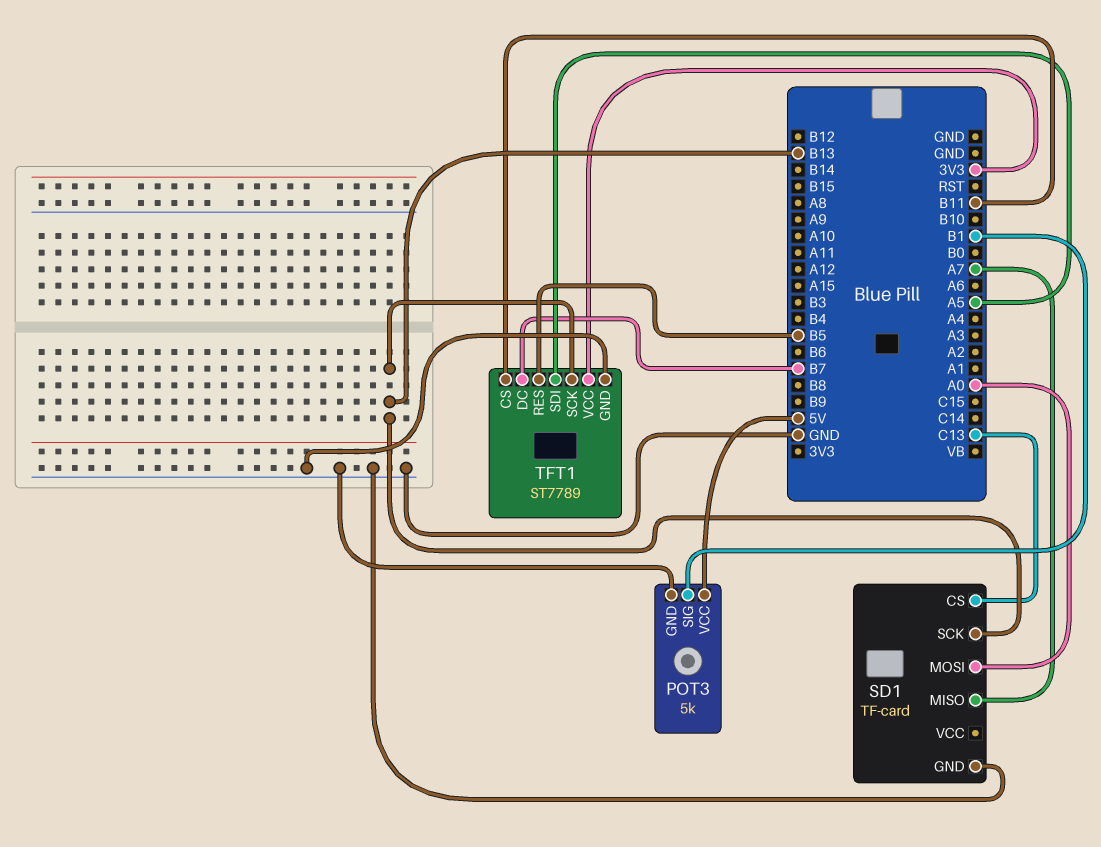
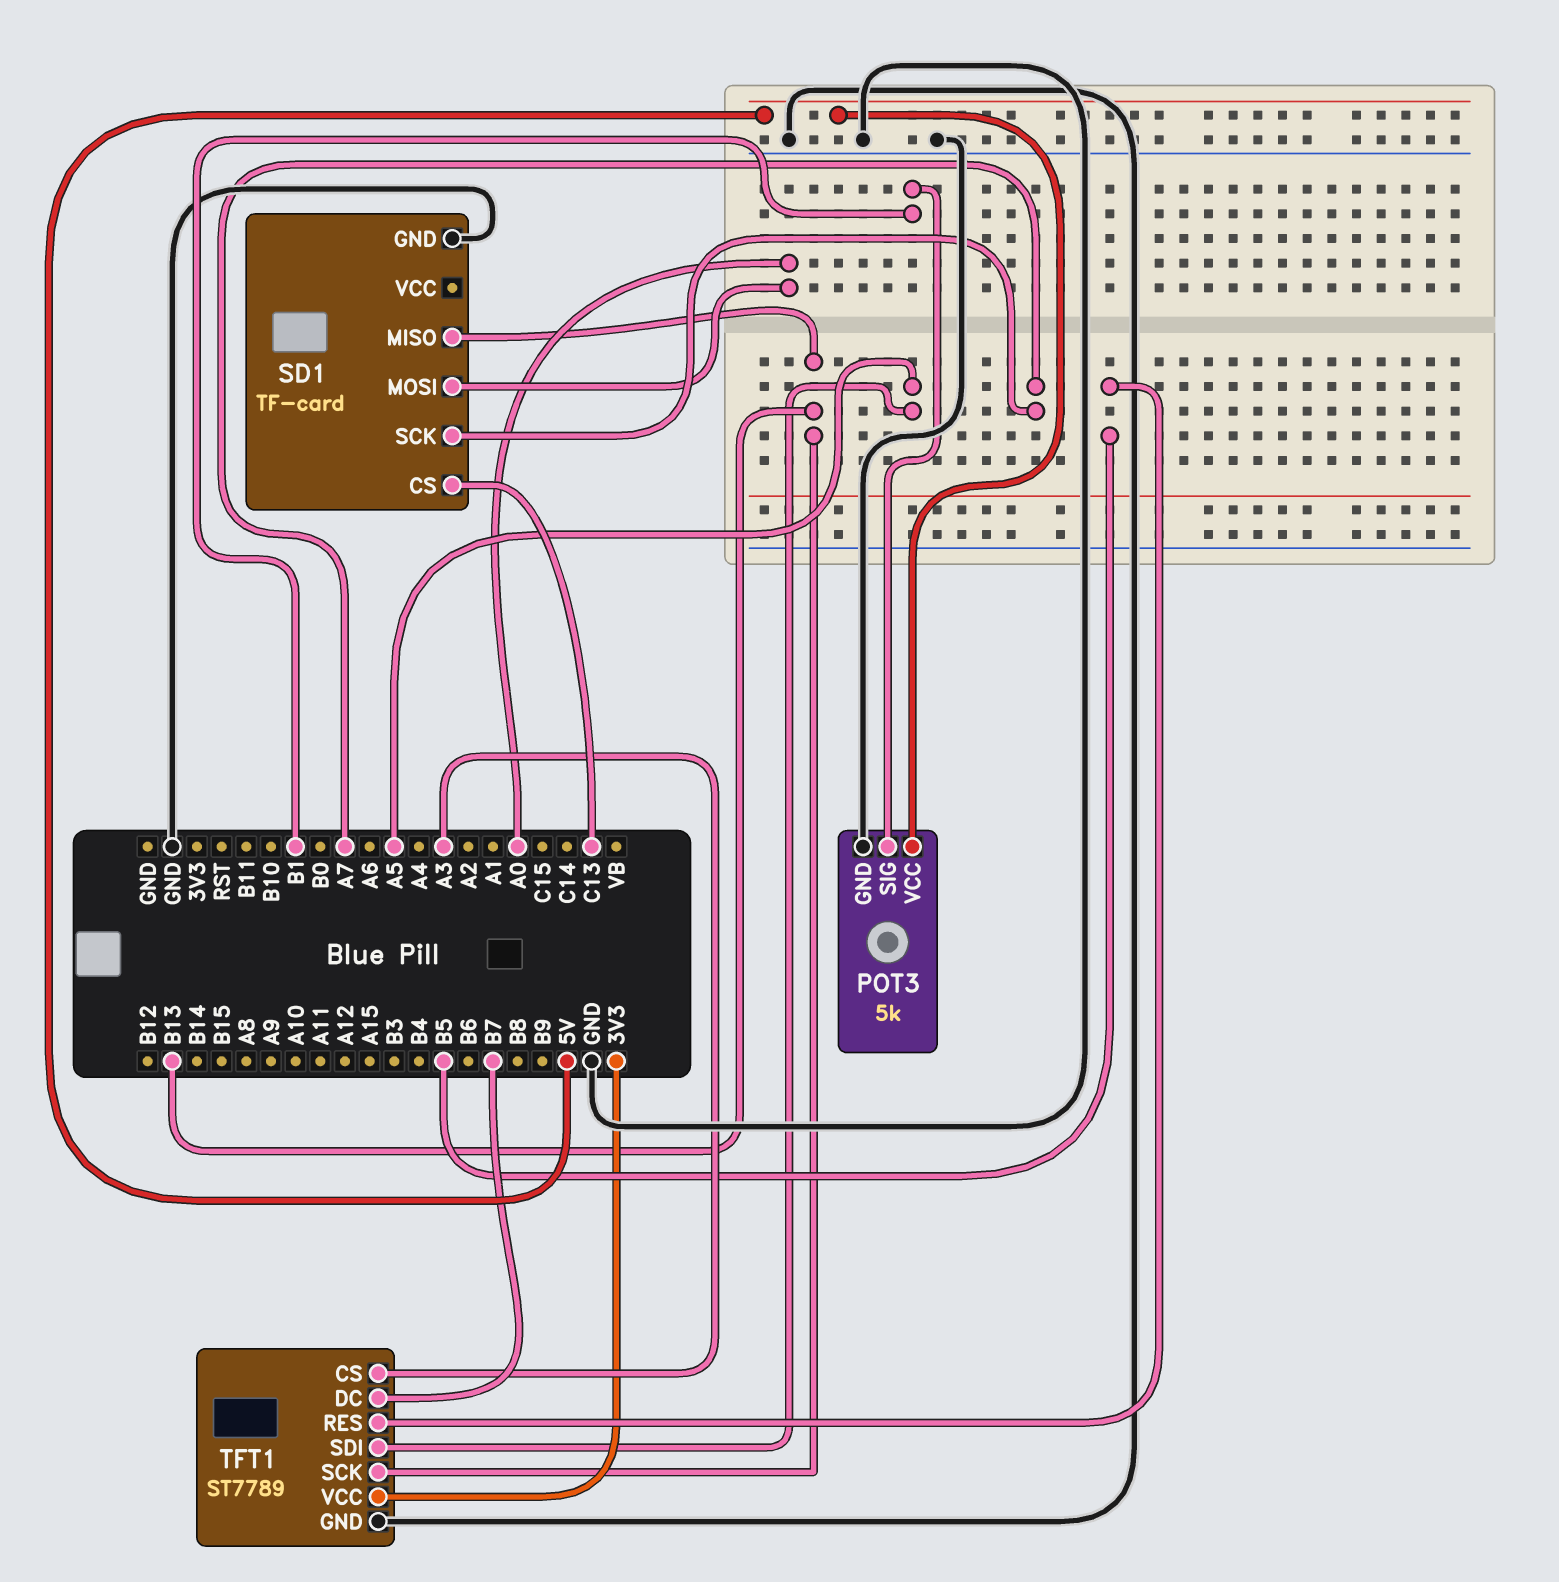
SD1 pin MISO: A7 -> B13
SD1 pin SCK: B13 -> A7
TFT1 pin CS: B11 -> A3

